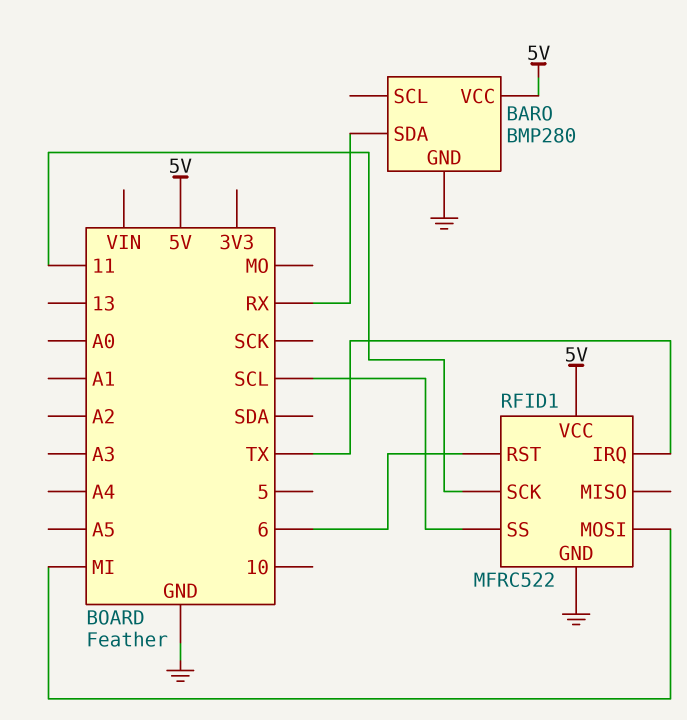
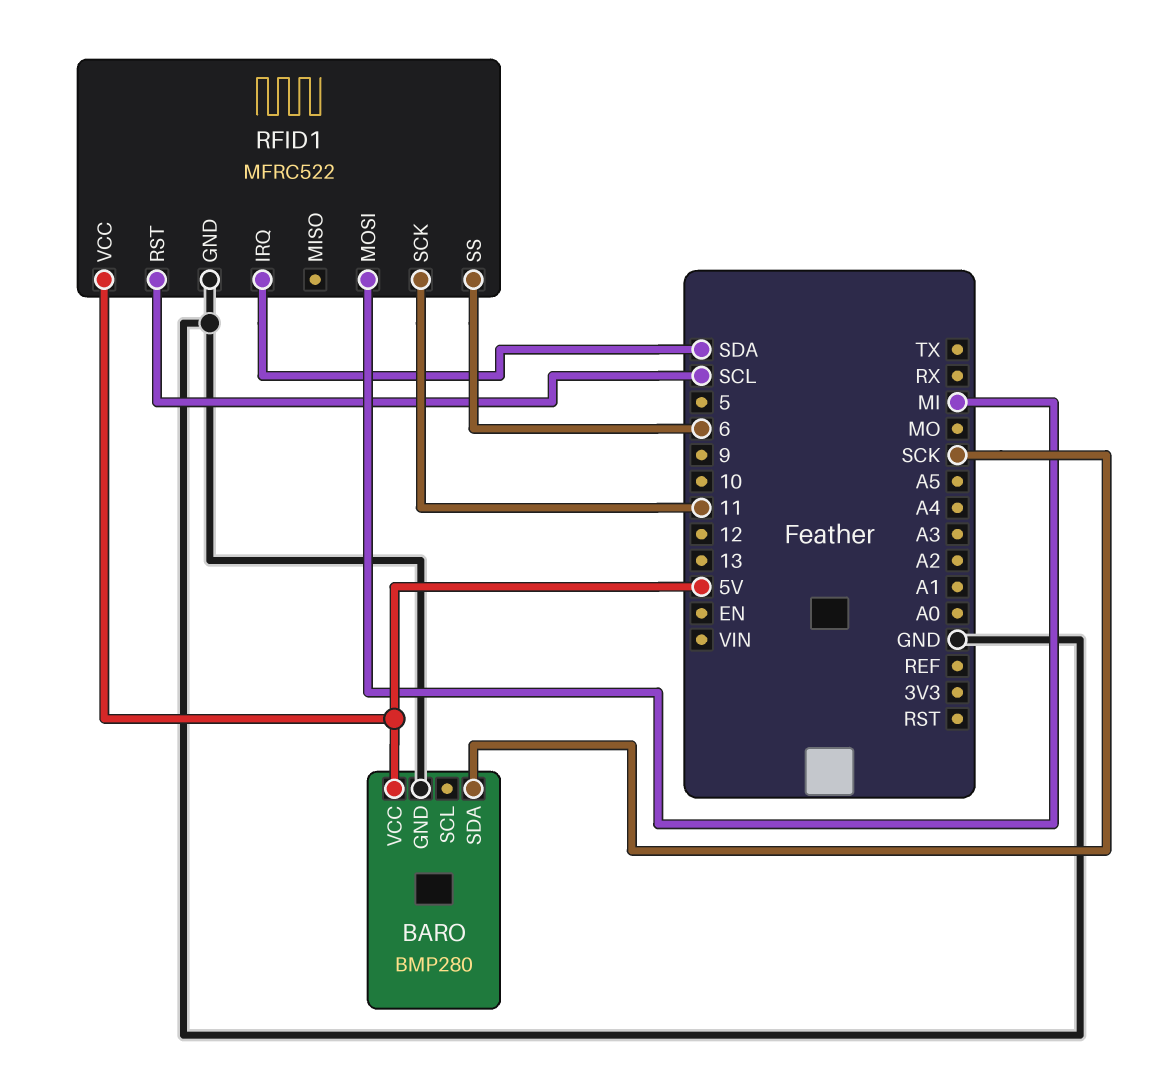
BARO pin SDA: RX -> SCK
RFID1 pin IRQ: TX -> SDA
RFID1 pin RST: 6 -> SCL
RFID1 pin SS: SCL -> 6

